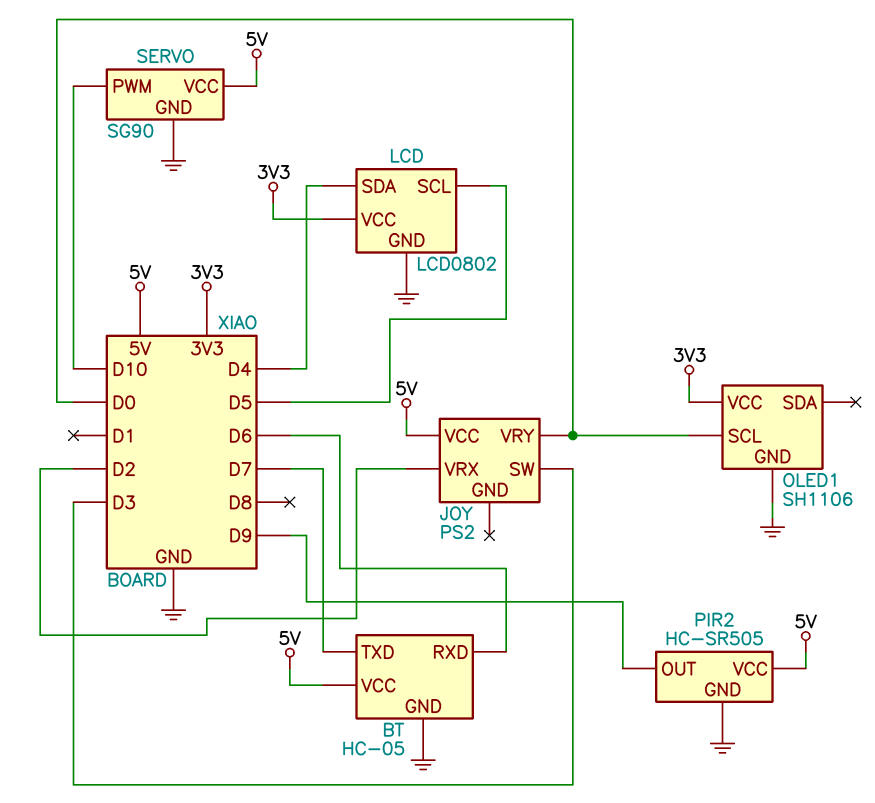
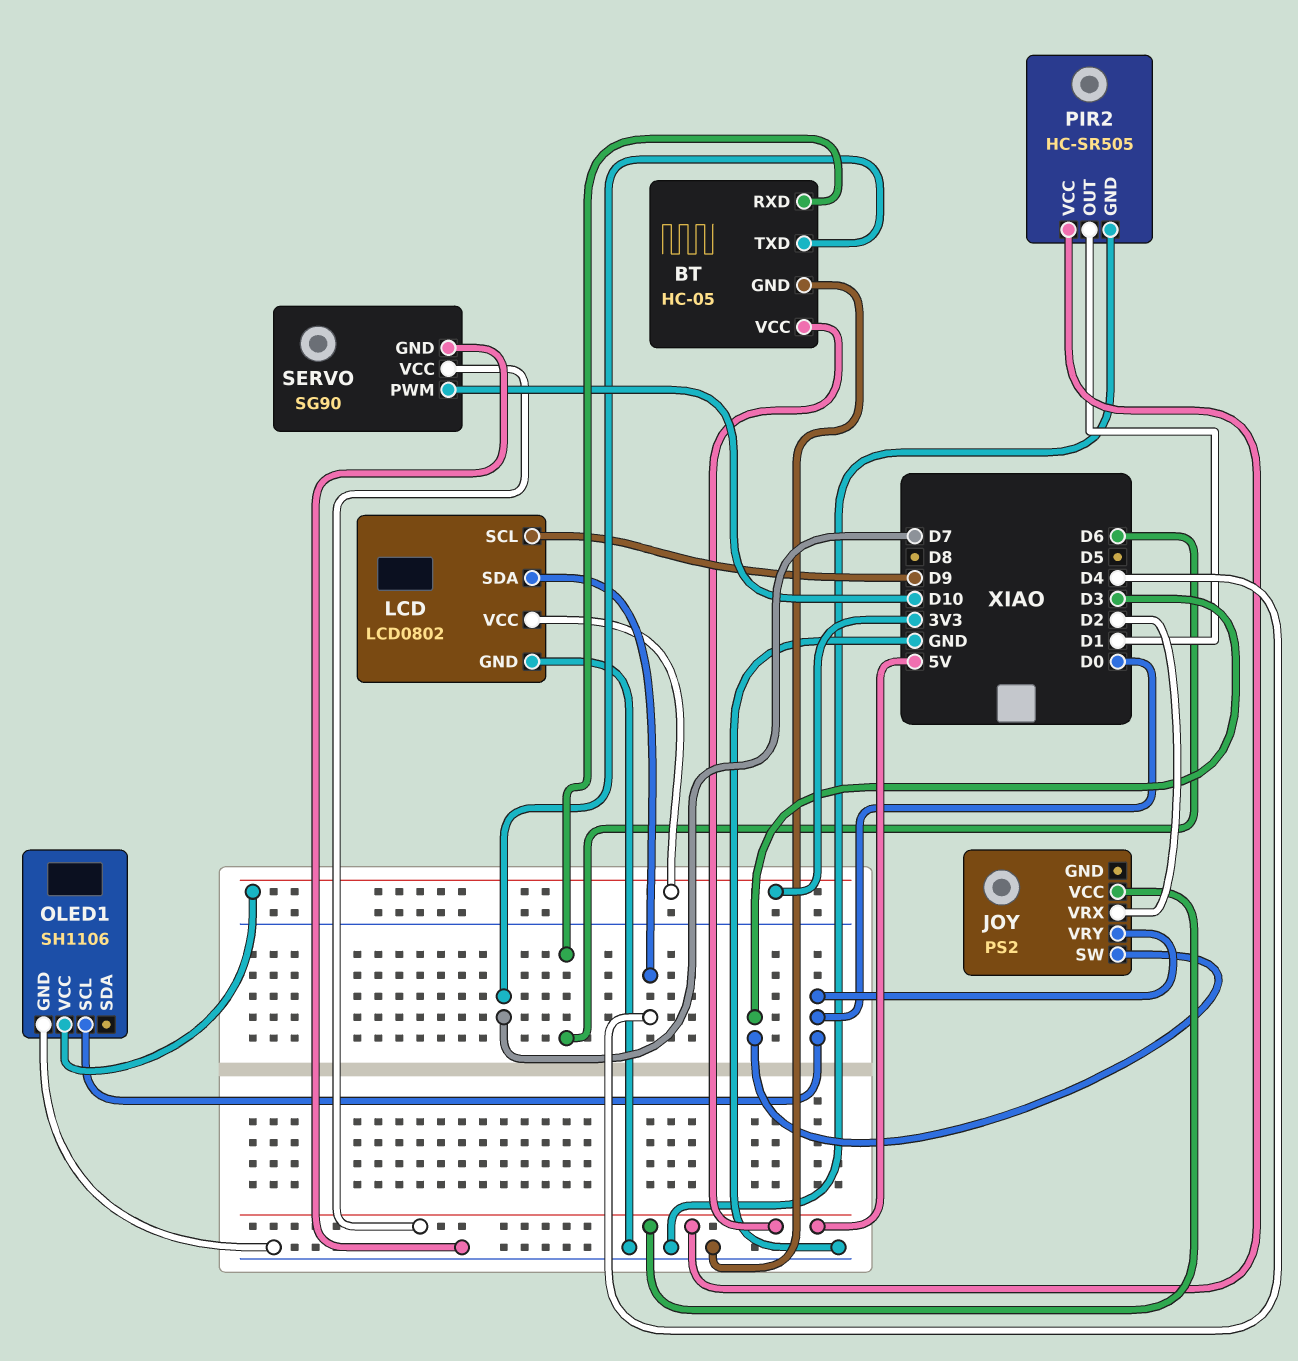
LCD pin SCL: D5 -> D9
PIR2 pin OUT: D9 -> D1

